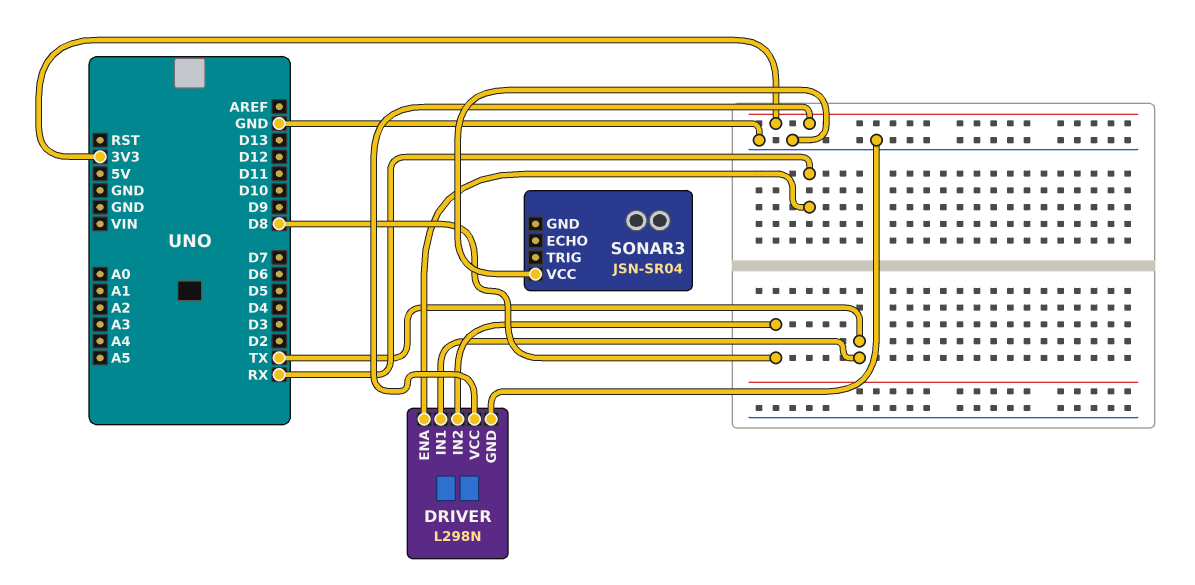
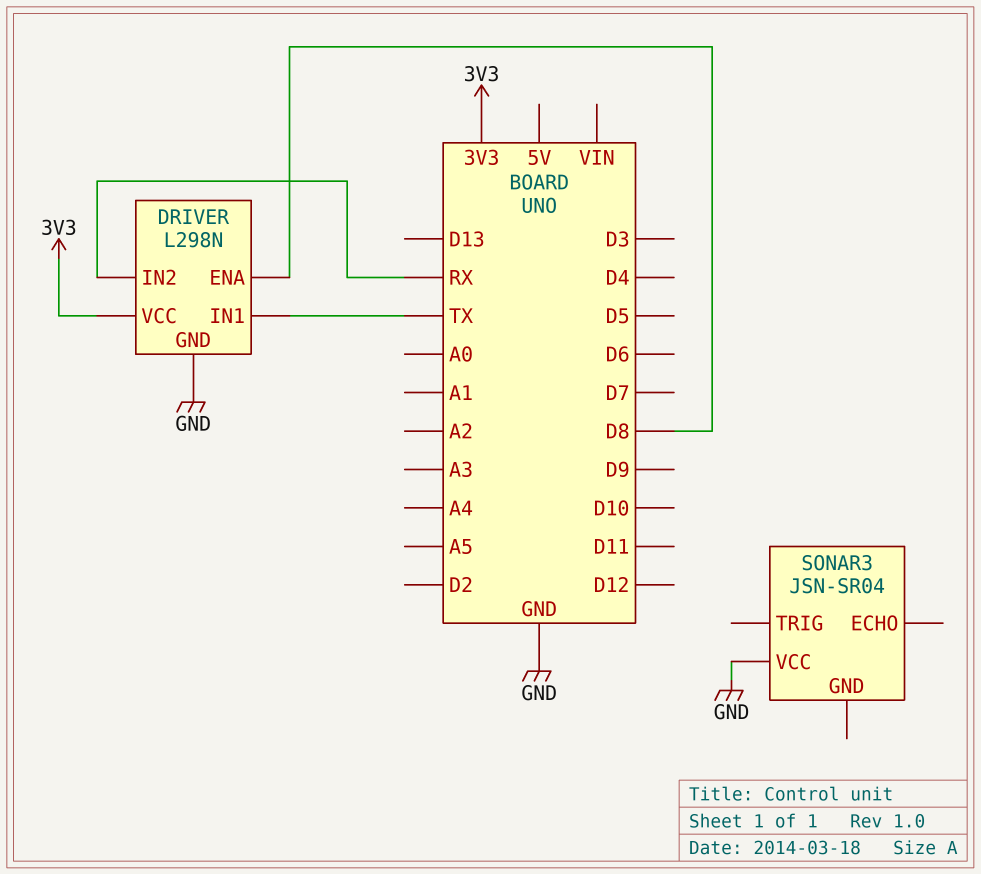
DRIVER pin ENA: RX -> D8
DRIVER pin IN2: D8 -> RX

